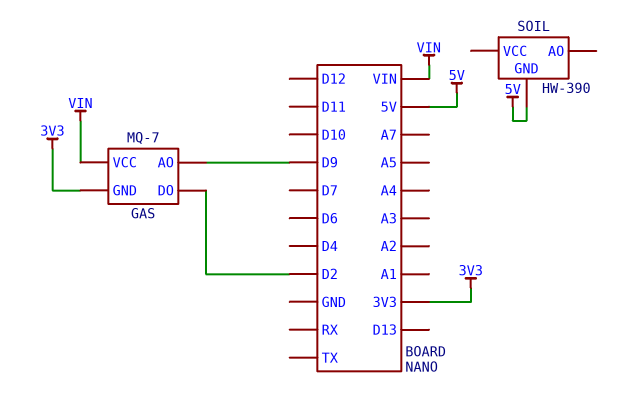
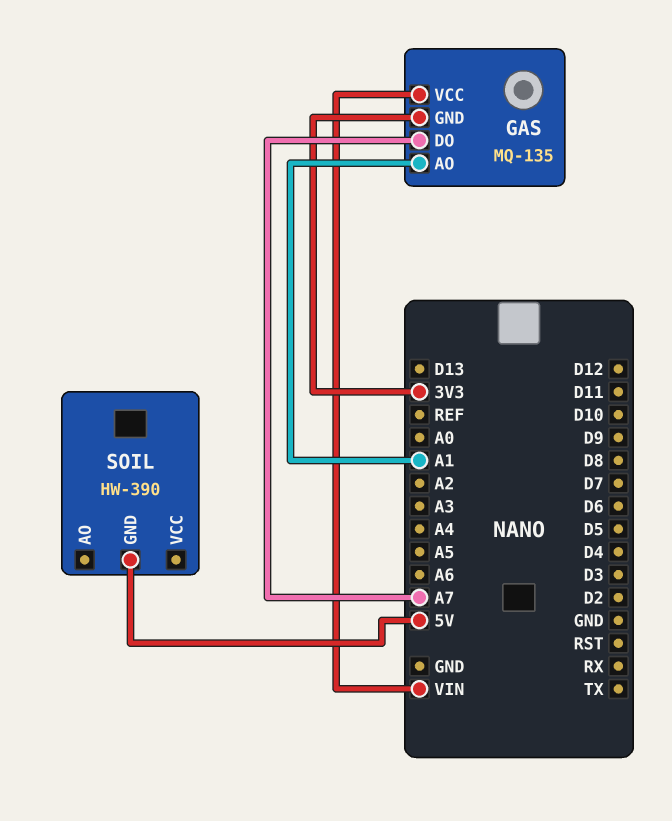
GAS: MQ-7 -> MQ-135
GAS pin AO: D9 -> A1
GAS pin DO: D2 -> A7

